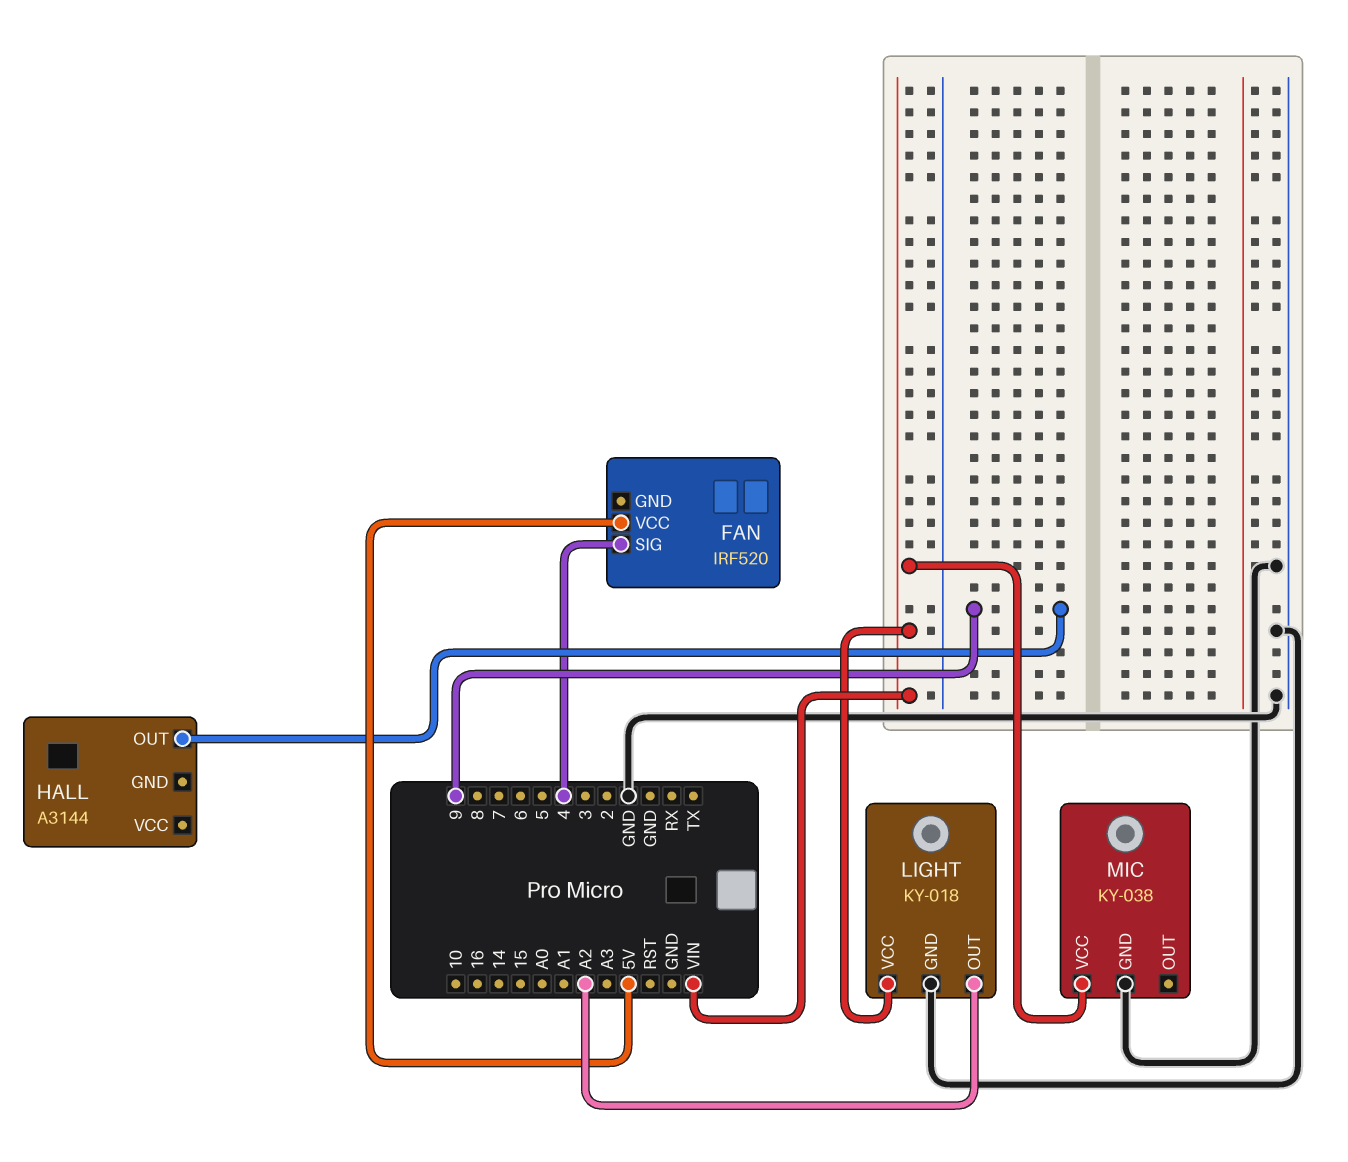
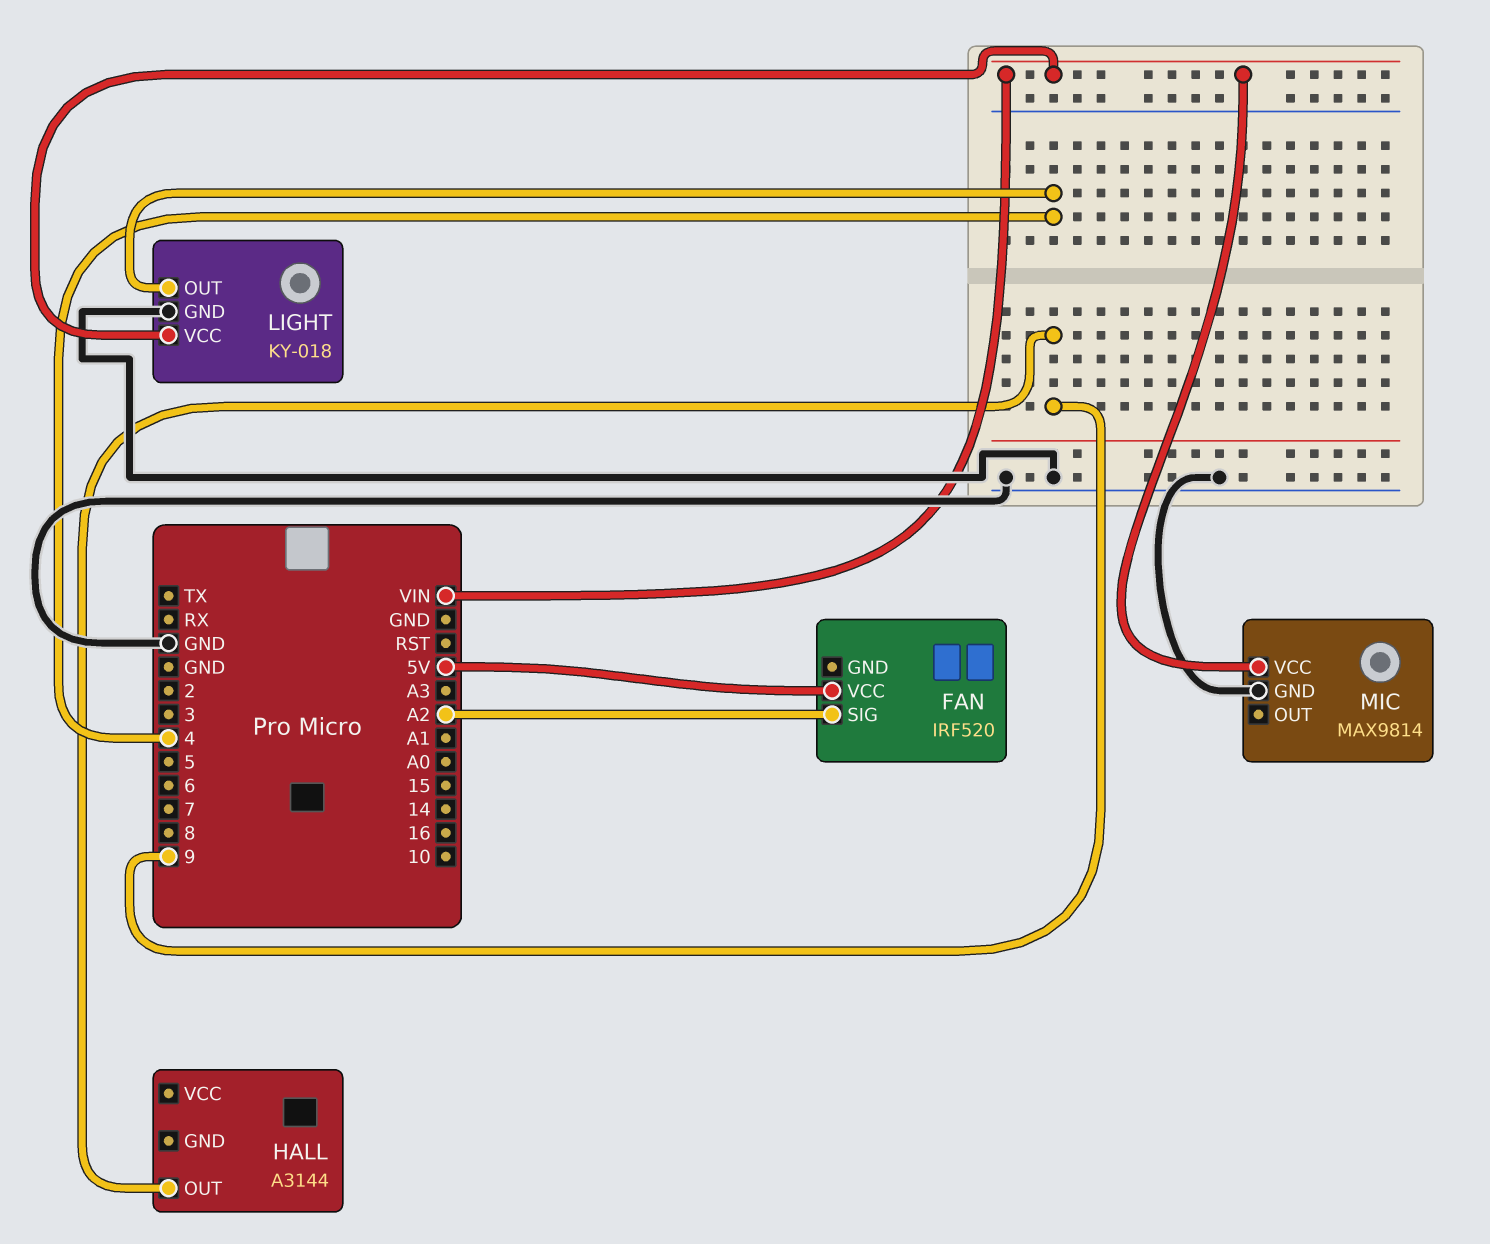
FAN pin SIG: 4 -> A2
LIGHT pin OUT: A2 -> 4
MIC: KY-038 -> MAX9814

